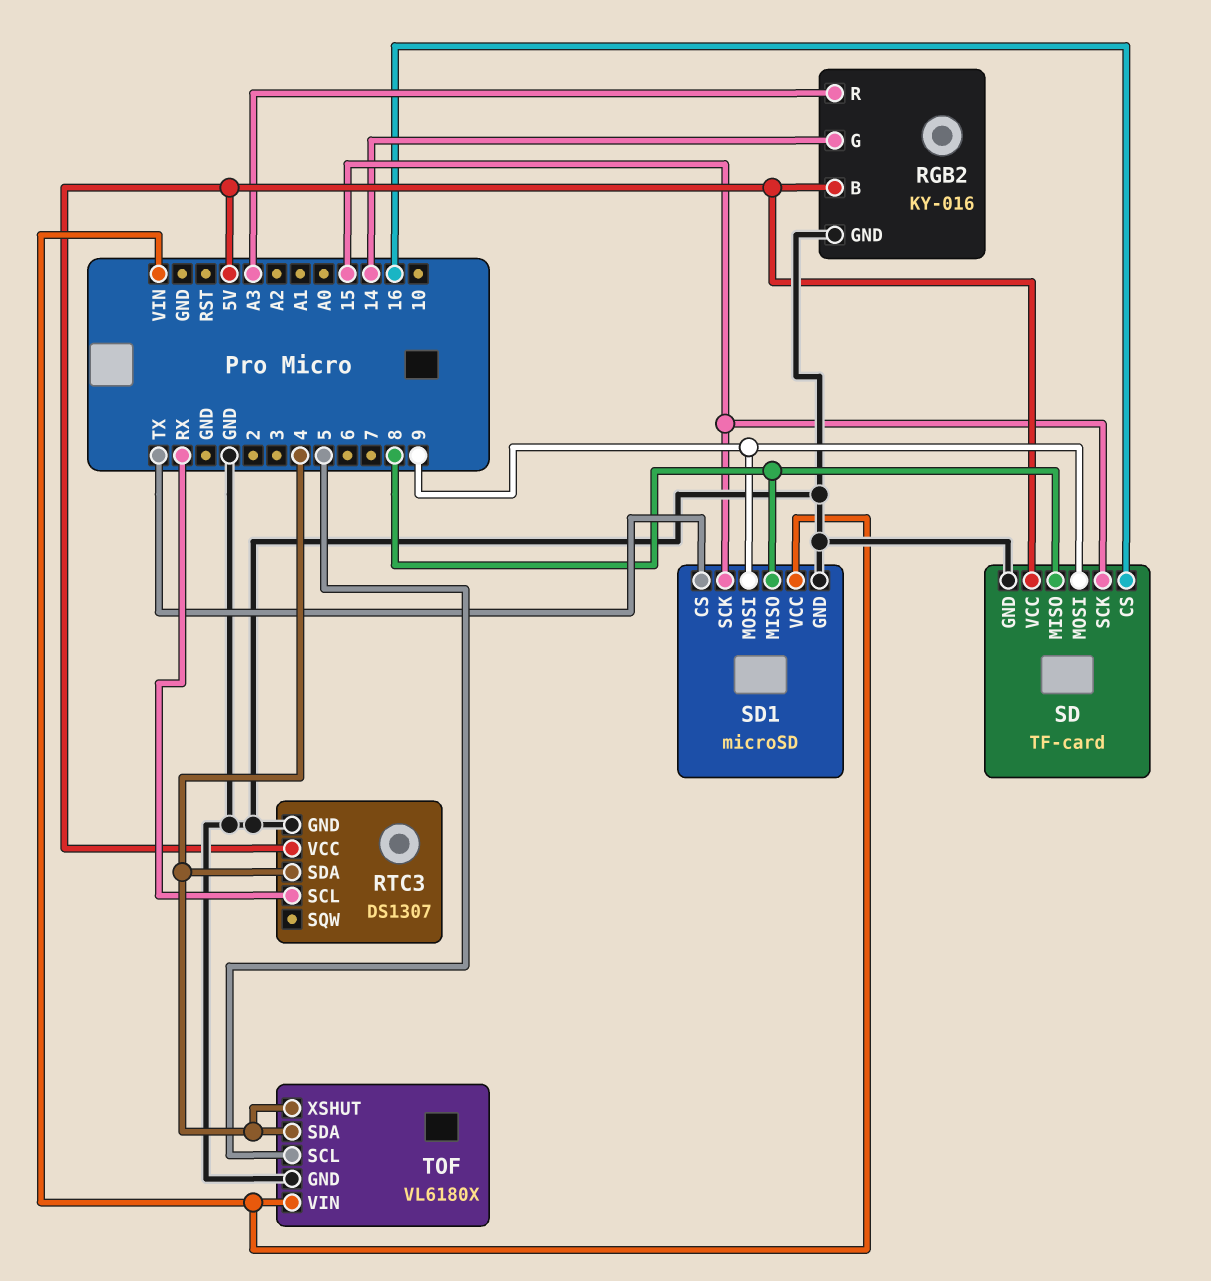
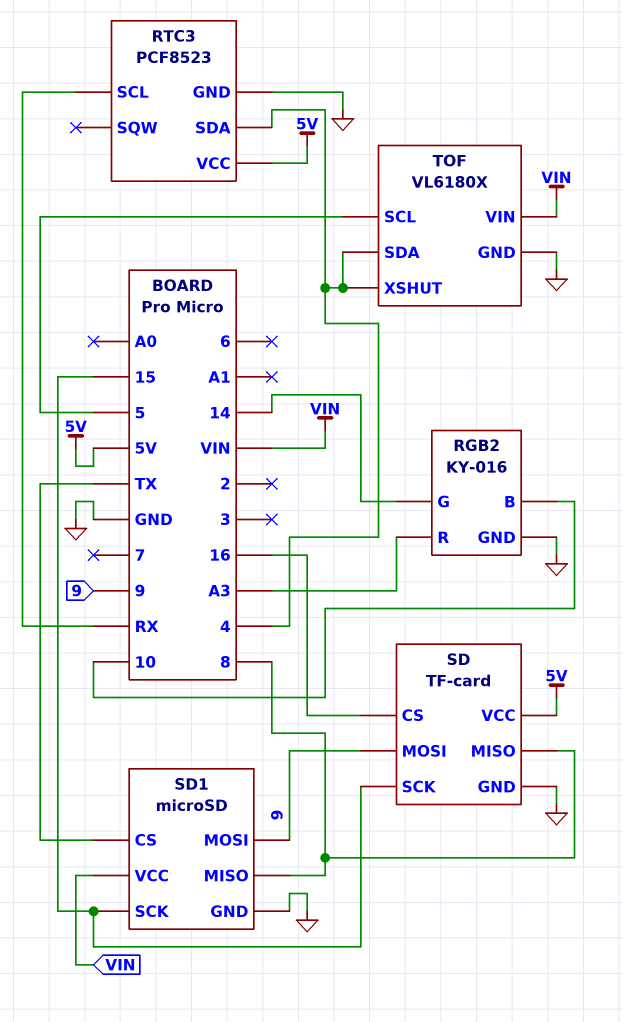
RGB2 pin B: 5V -> 10
RTC3: DS1307 -> PCF8523

